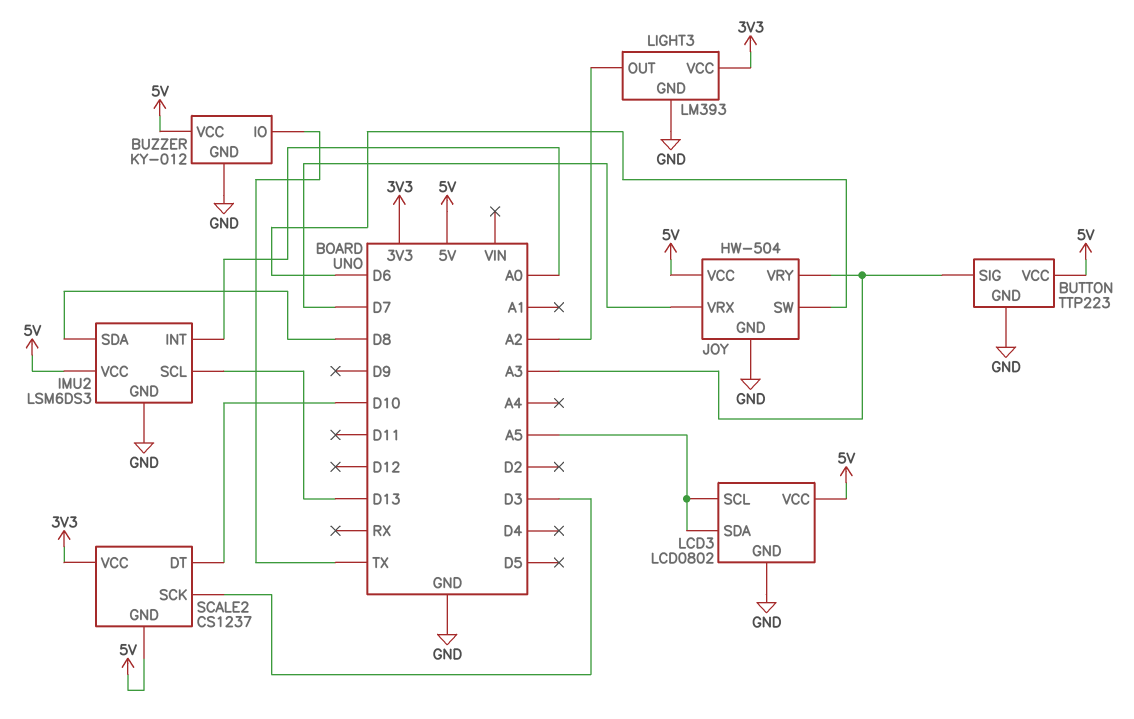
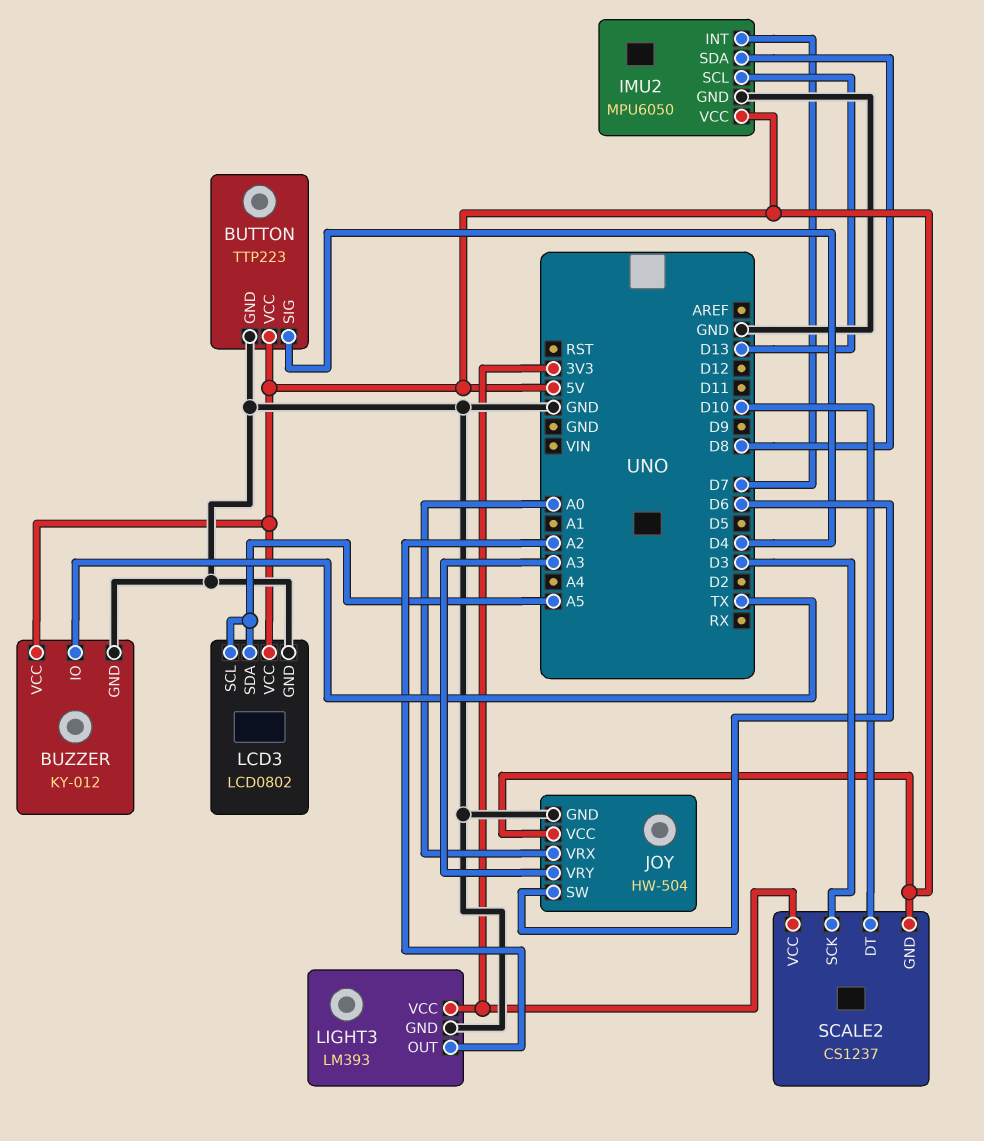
BUTTON pin SIG: A3 -> D4
IMU2: LSM6DS3 -> MPU6050
IMU2 pin INT: A0 -> D7
JOY pin VRX: D7 -> A0

